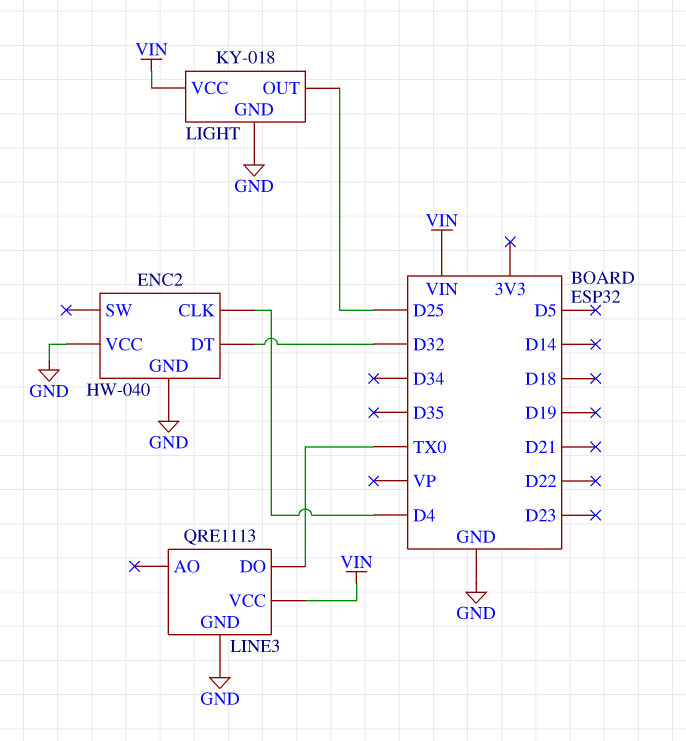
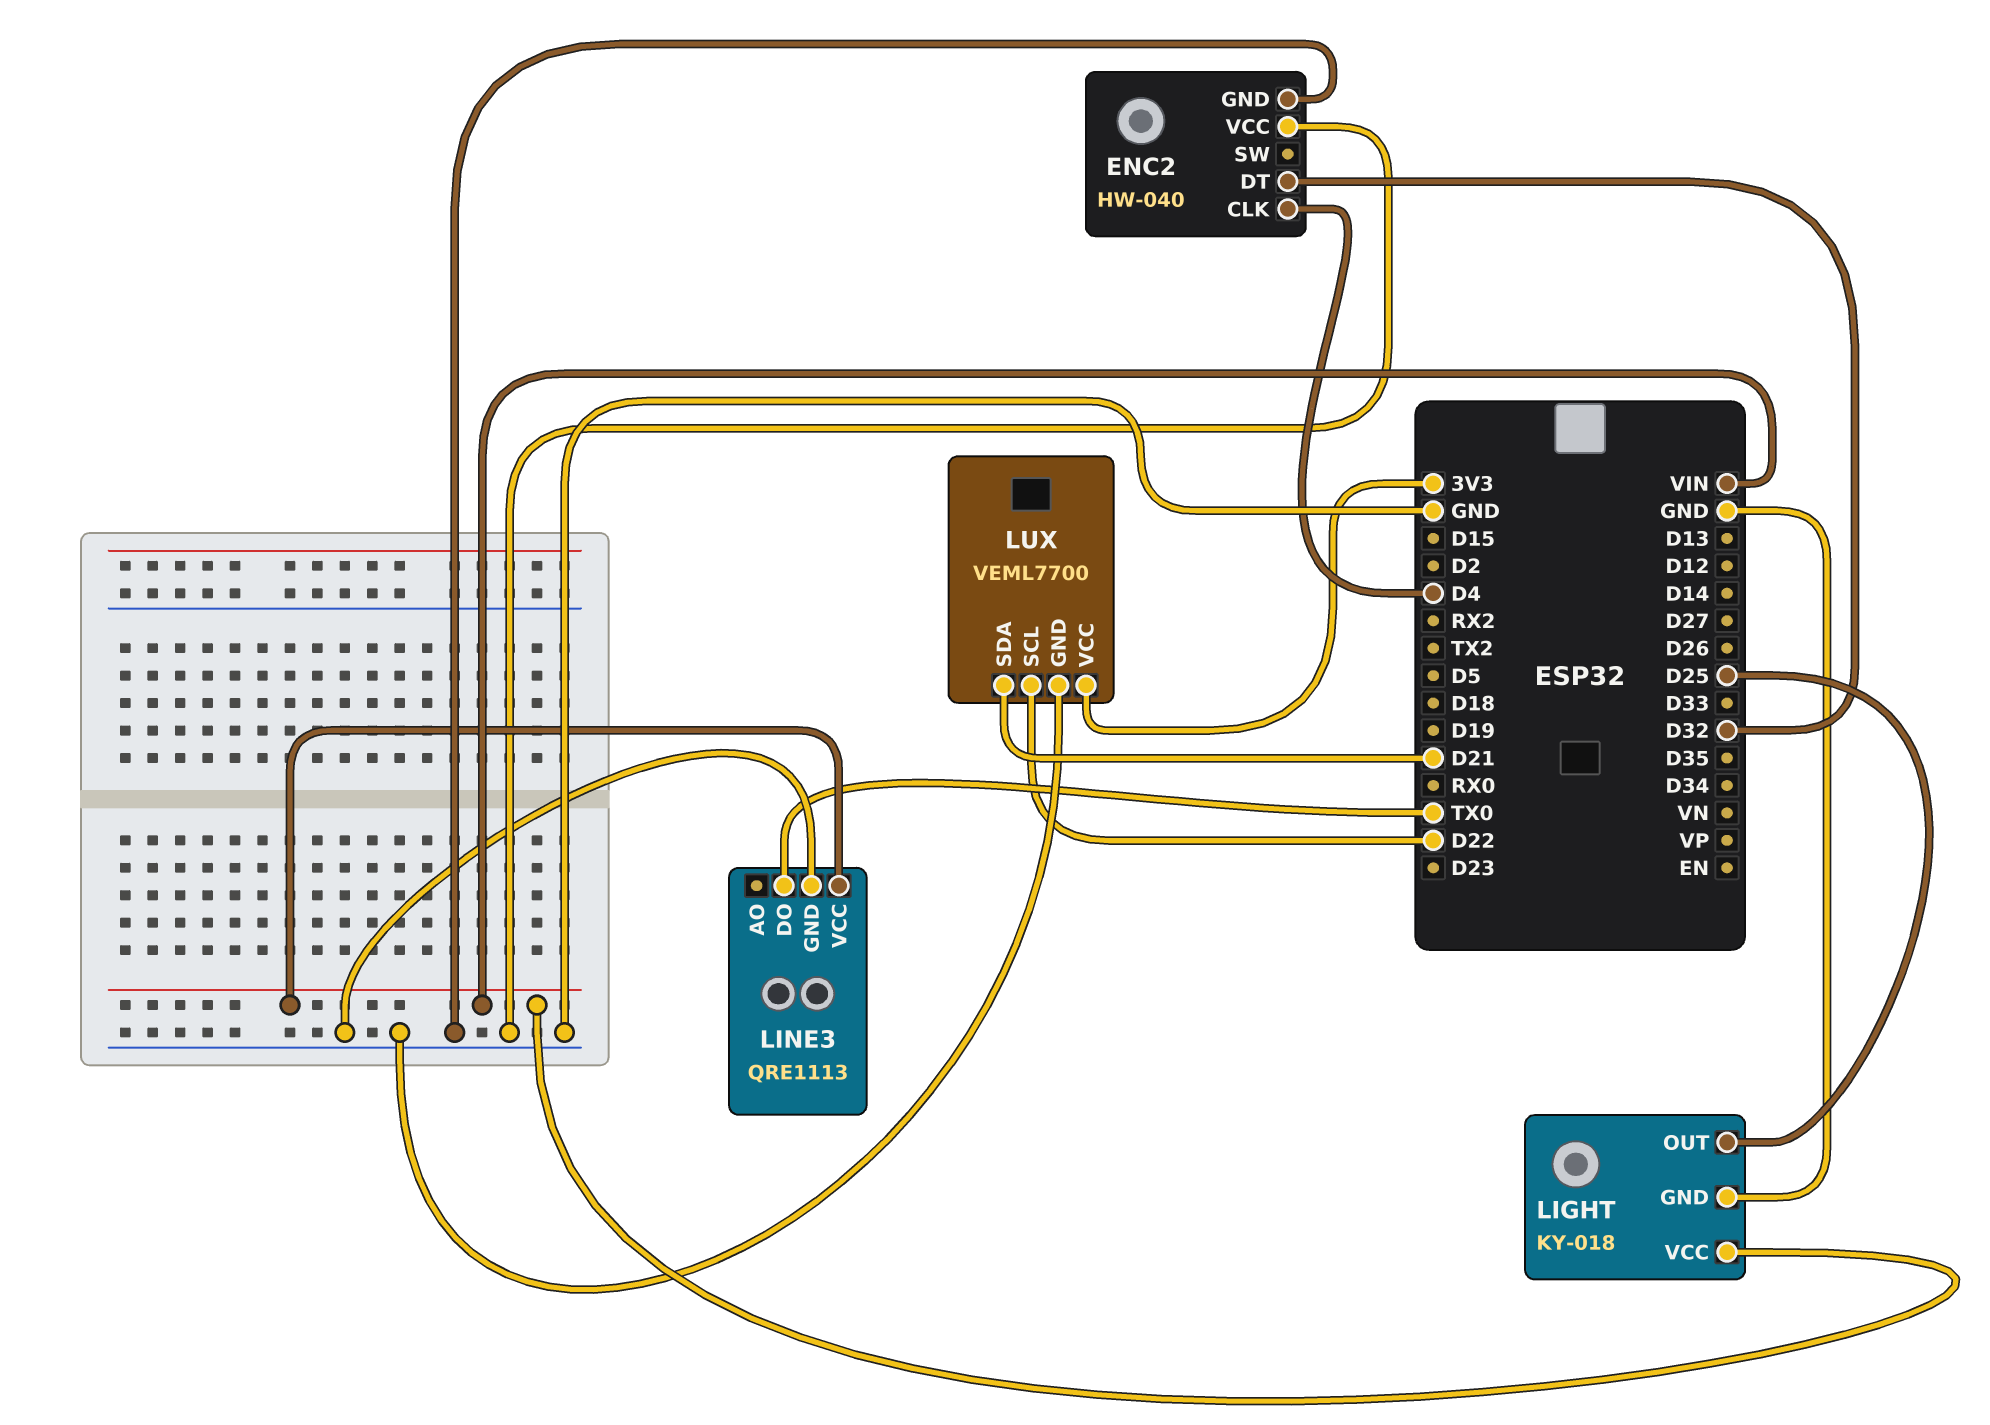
LUX: none -> VEML7700
LUX pin GND: none -> GND
LUX pin SCL: none -> D22
LUX pin SDA: none -> D21
LUX pin VCC: none -> 3V3

